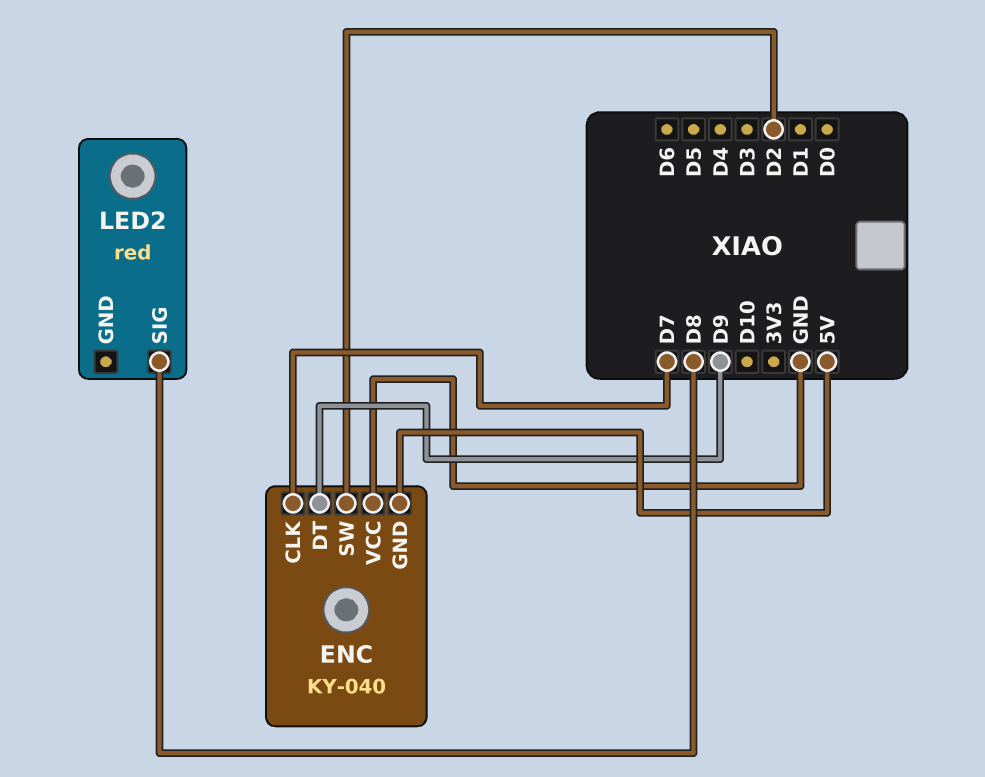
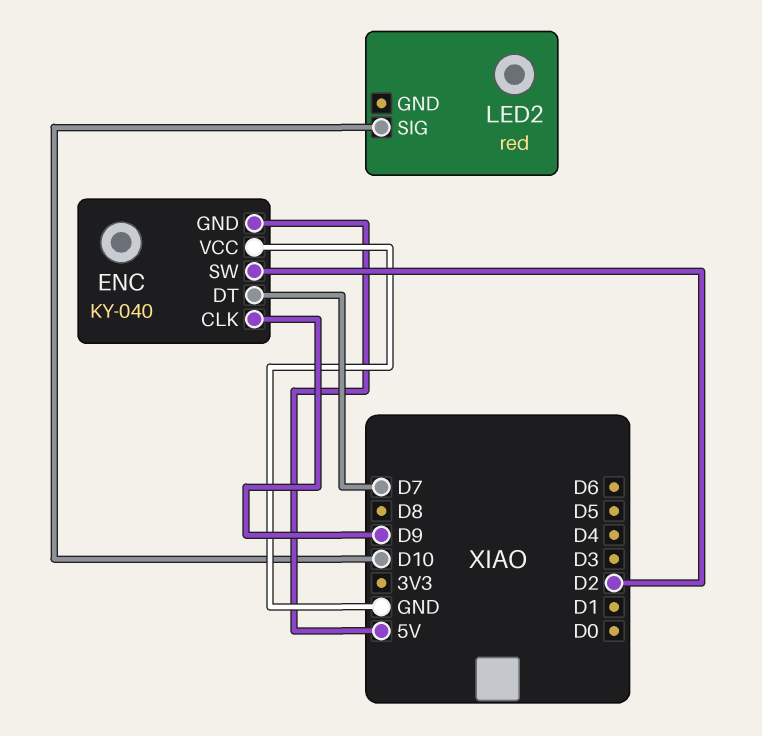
ENC pin CLK: D7 -> D9
ENC pin DT: D9 -> D7
LED2 pin SIG: D8 -> D10

